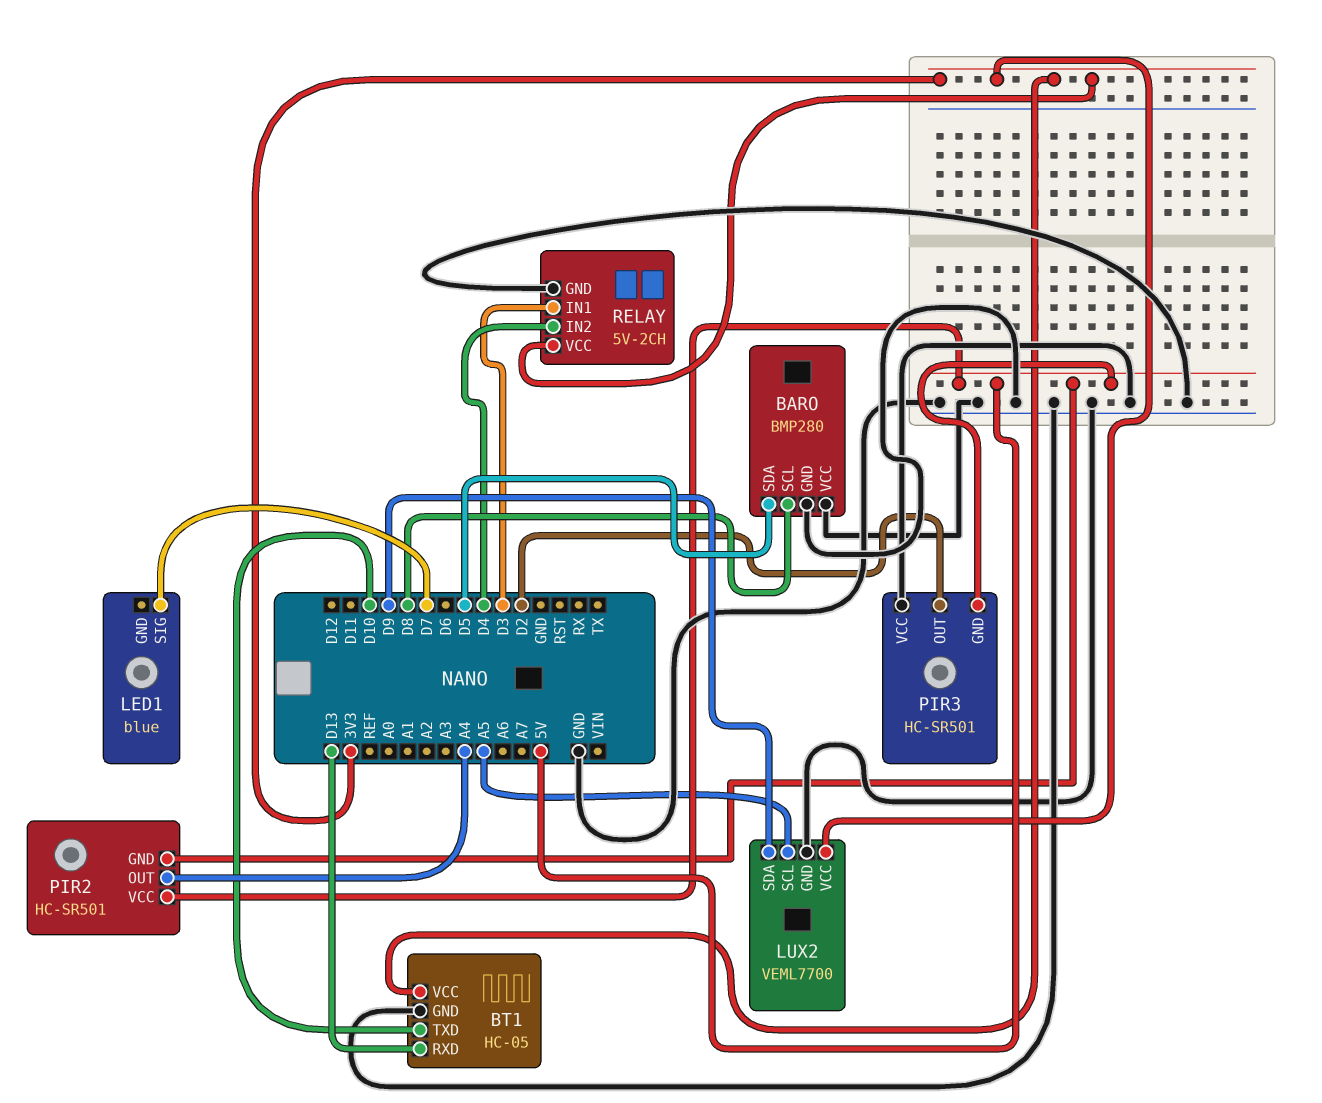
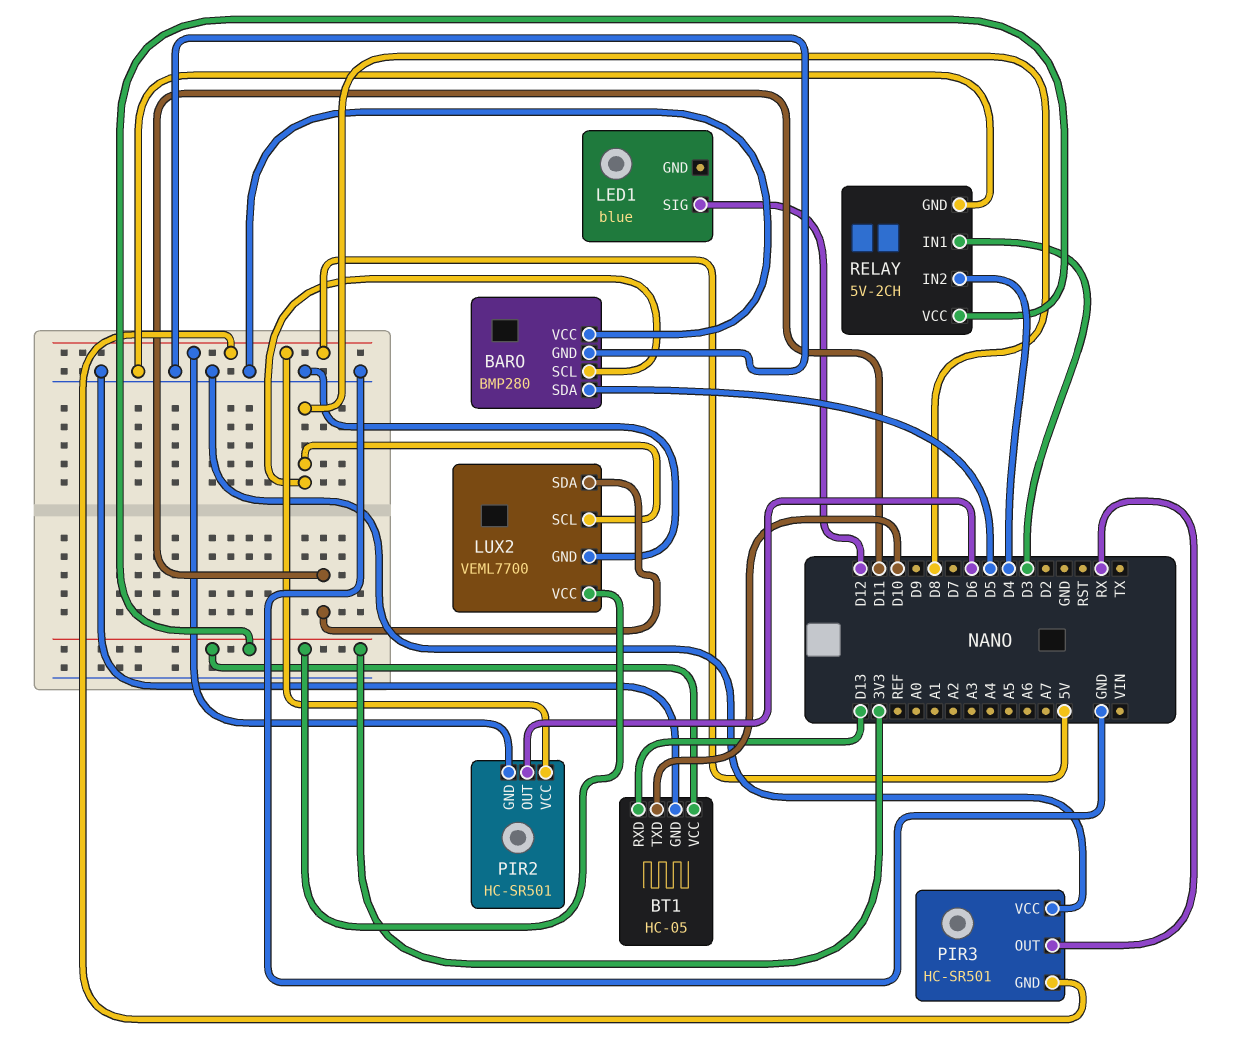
LED1 pin SIG: D7 -> D12
LUX2 pin SCL: A5 -> D8
LUX2 pin SDA: D9 -> D11
PIR2 pin OUT: A4 -> D6
PIR3 pin OUT: D2 -> RX

